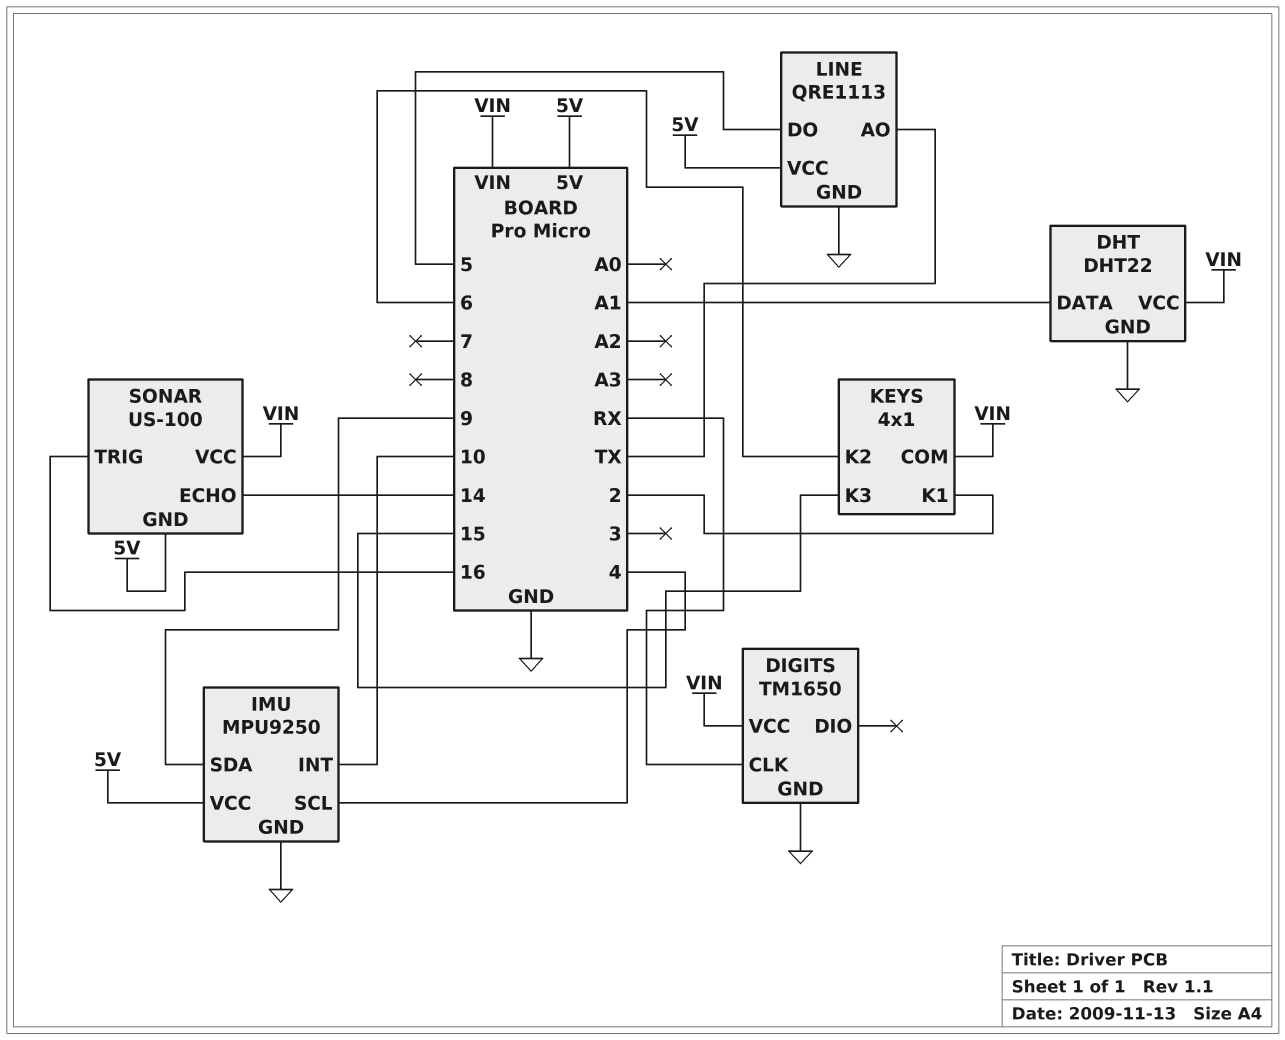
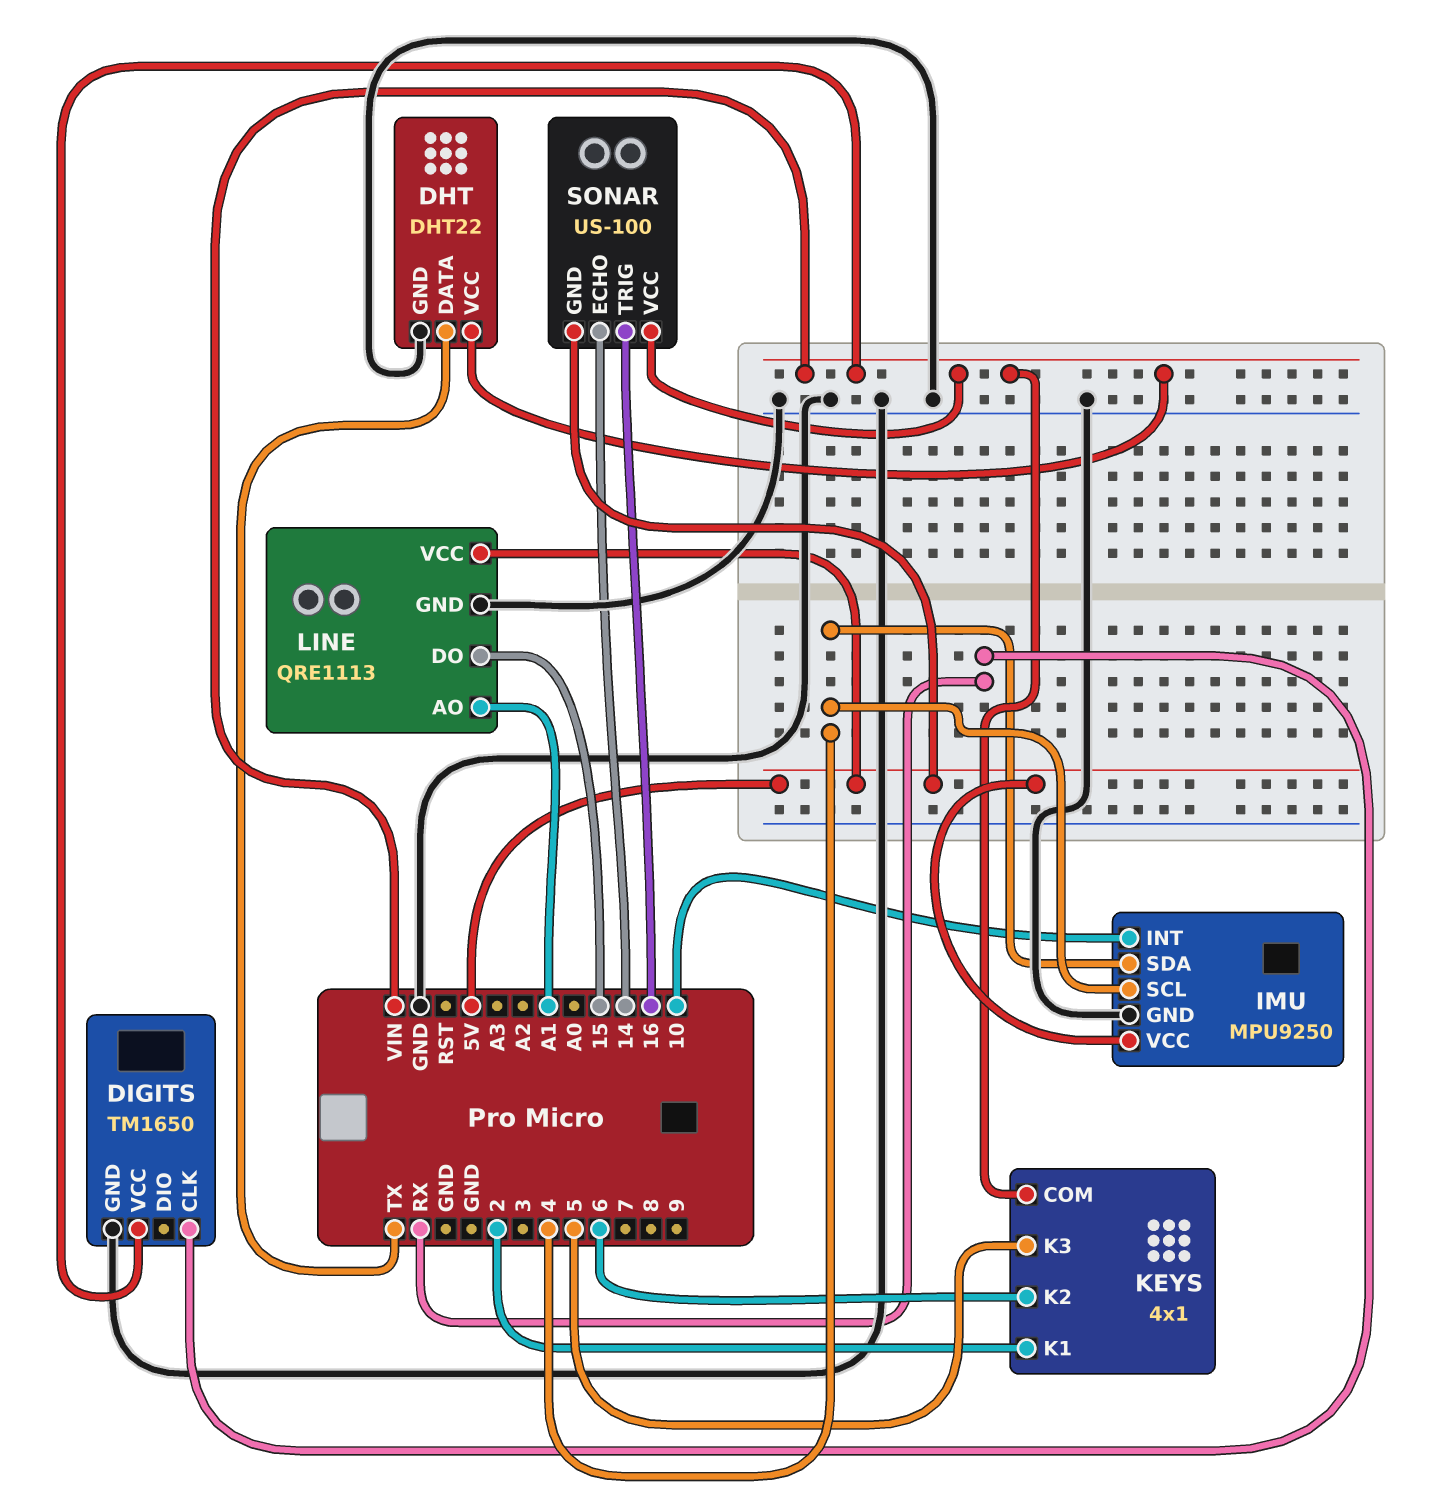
DHT pin DATA: A1 -> TX
IMU pin SDA: 9 -> 4
KEYS pin K3: 15 -> 5
LINE pin AO: TX -> A1
LINE pin DO: 5 -> 15

